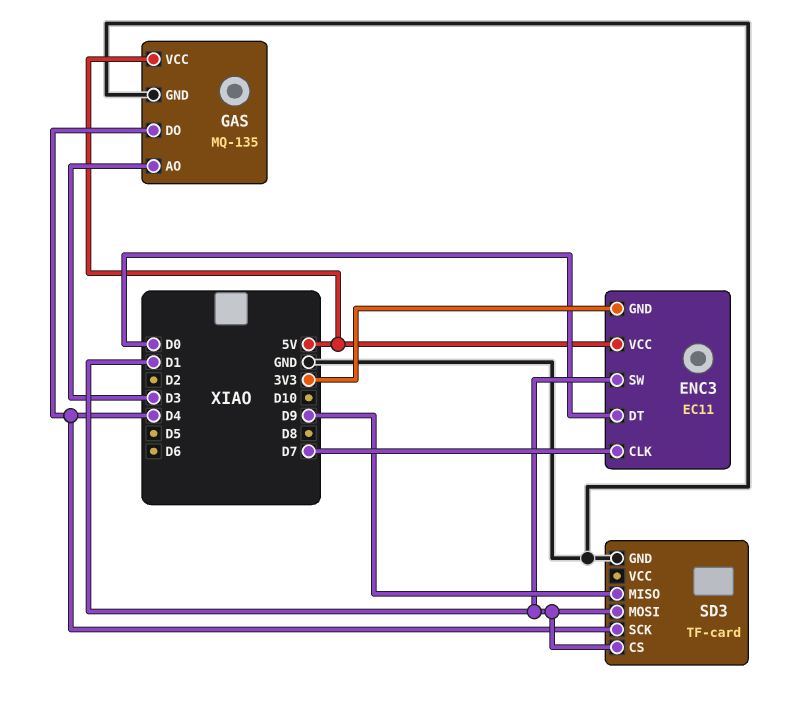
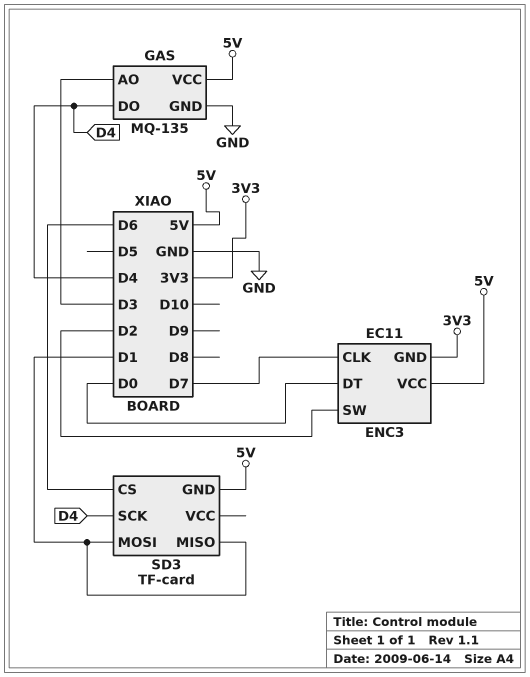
ENC3 pin SW: D1 -> D2
SD3 pin CS: D1 -> D6
SD3 pin GND: GND -> 5V
SD3 pin MISO: D9 -> D1

